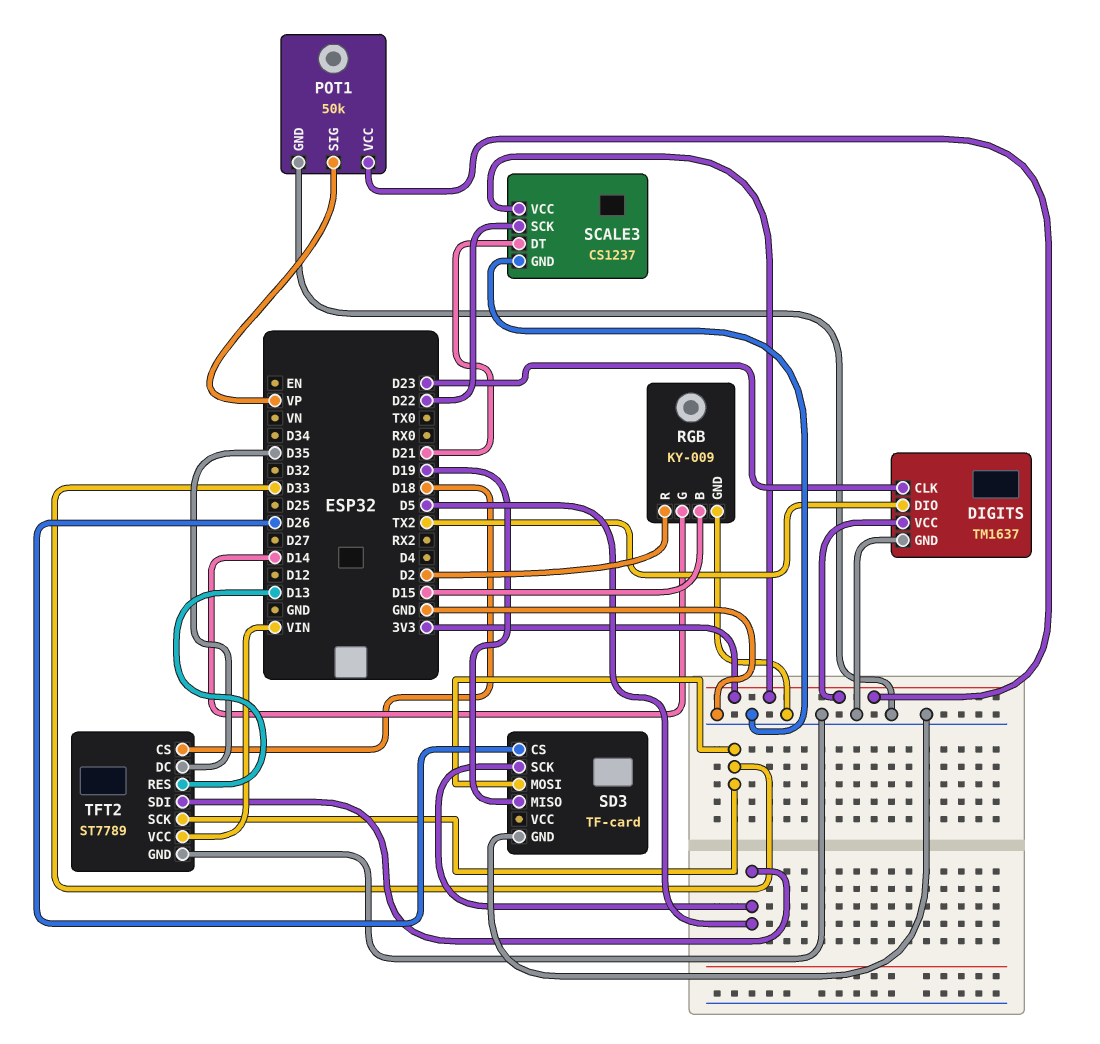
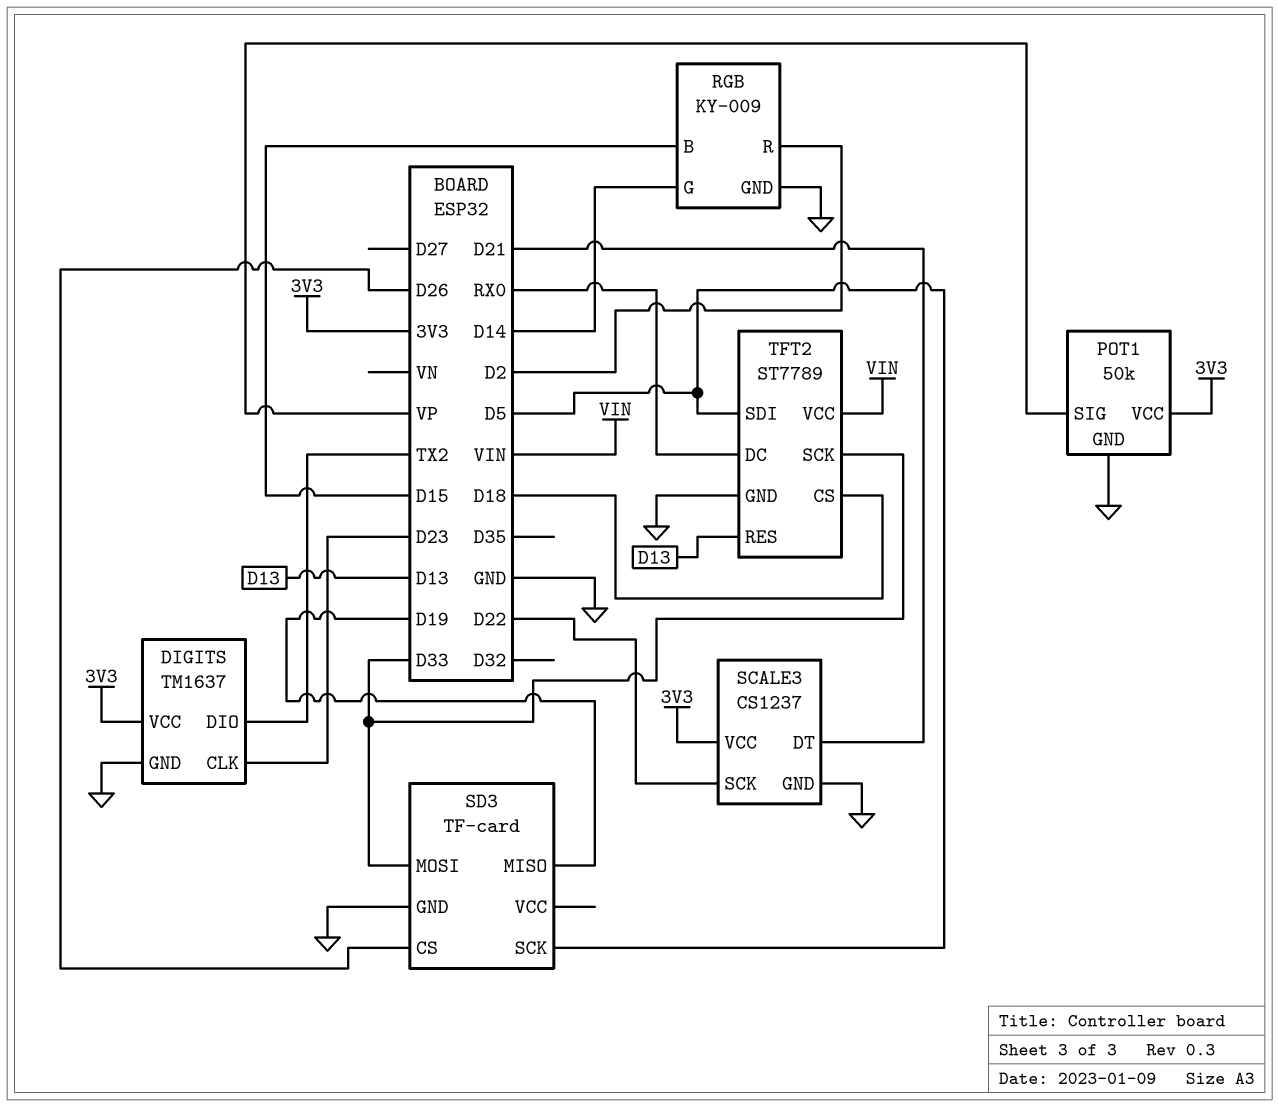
TFT2 pin DC: D35 -> RX0

